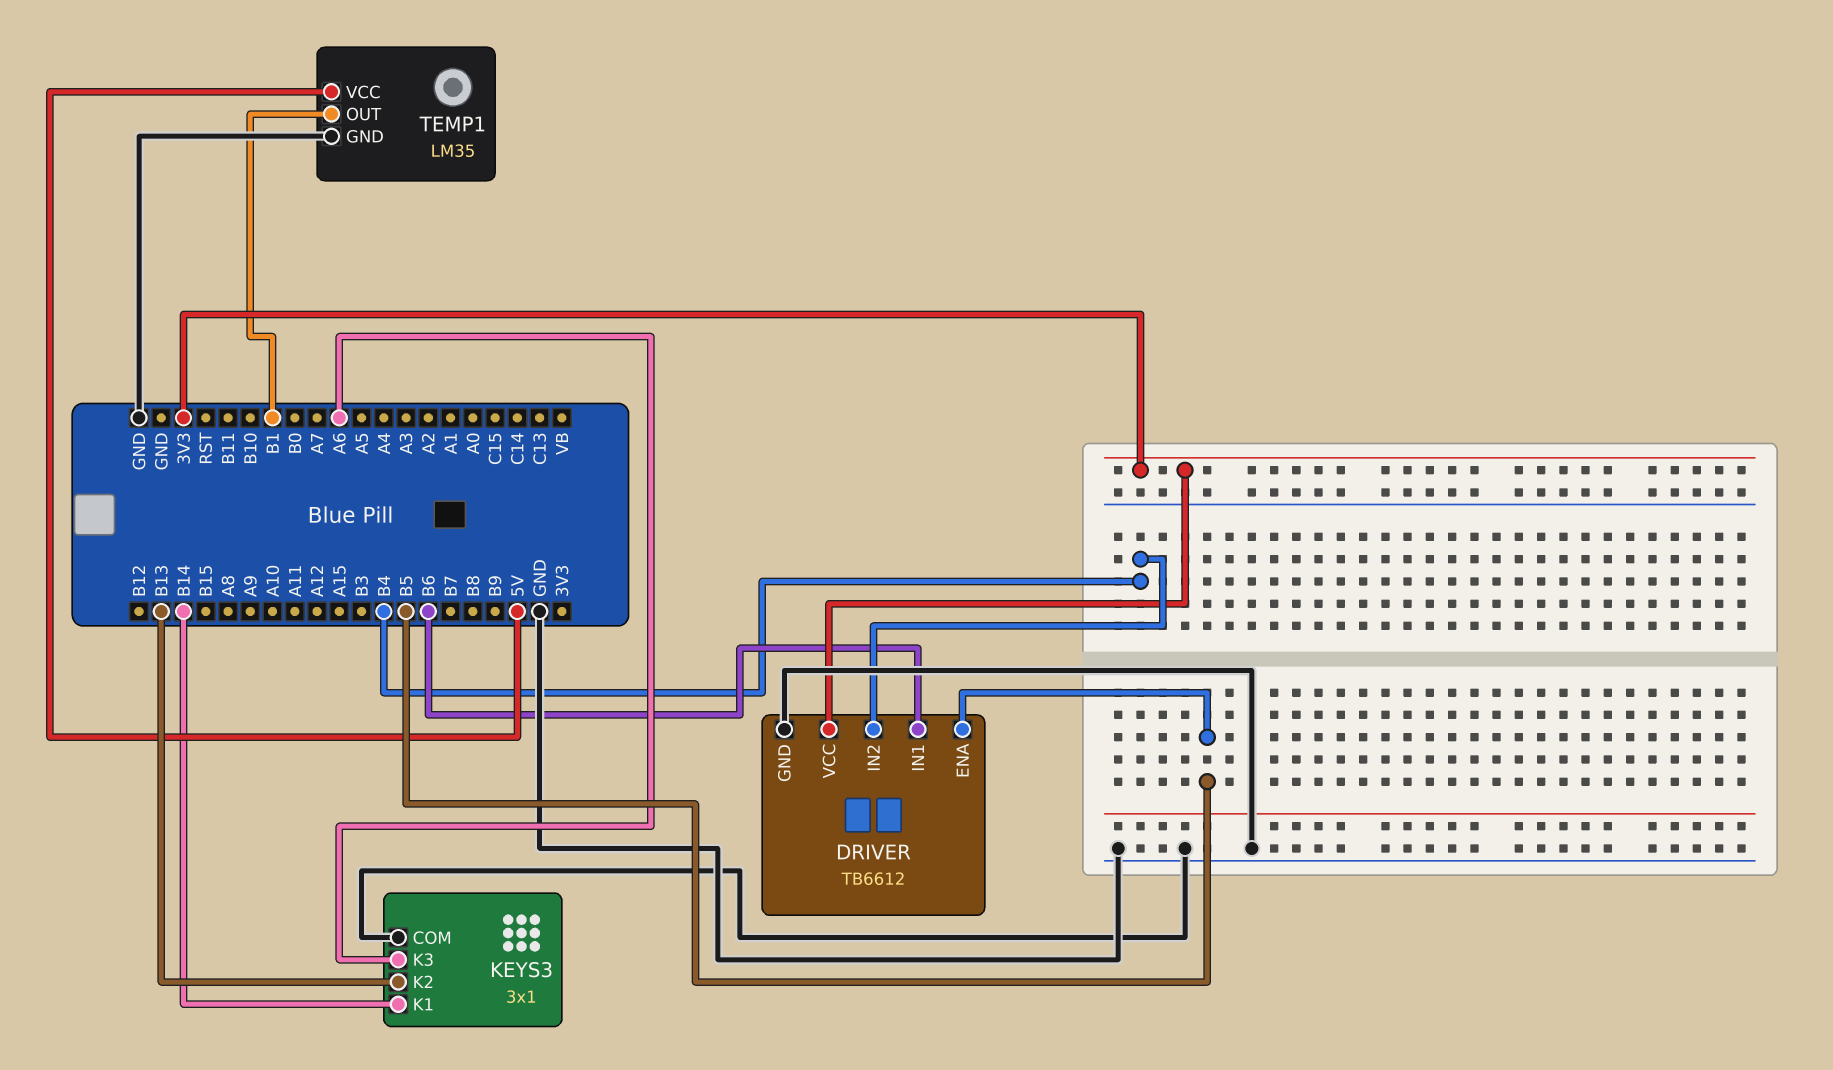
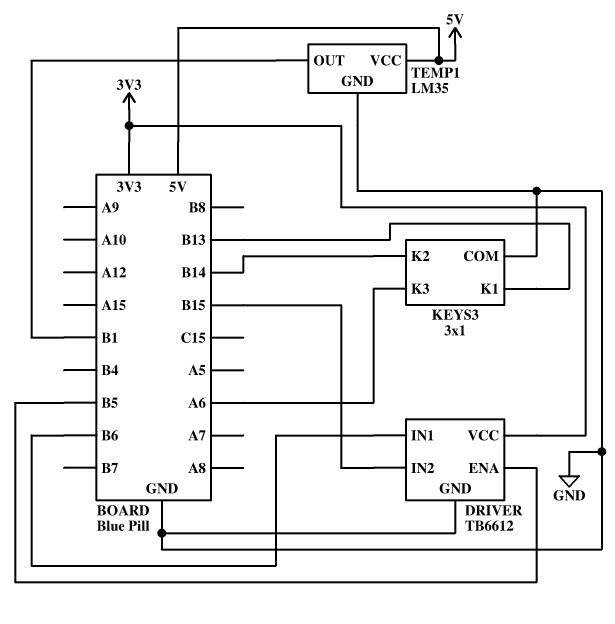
DRIVER pin IN2: B4 -> B15
KEYS3 pin K1: B14 -> B13
KEYS3 pin K2: B13 -> B14

